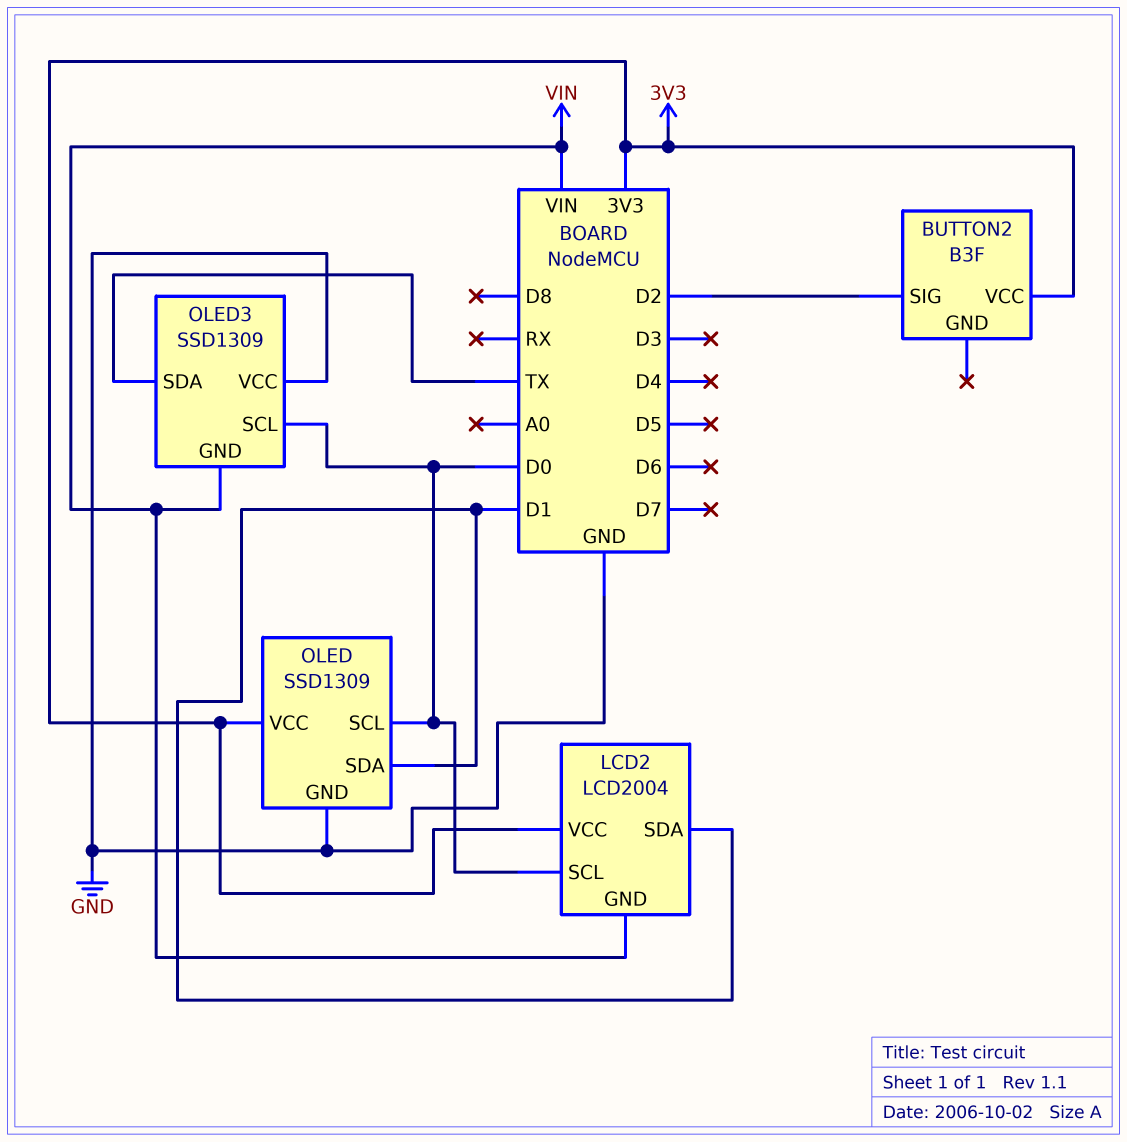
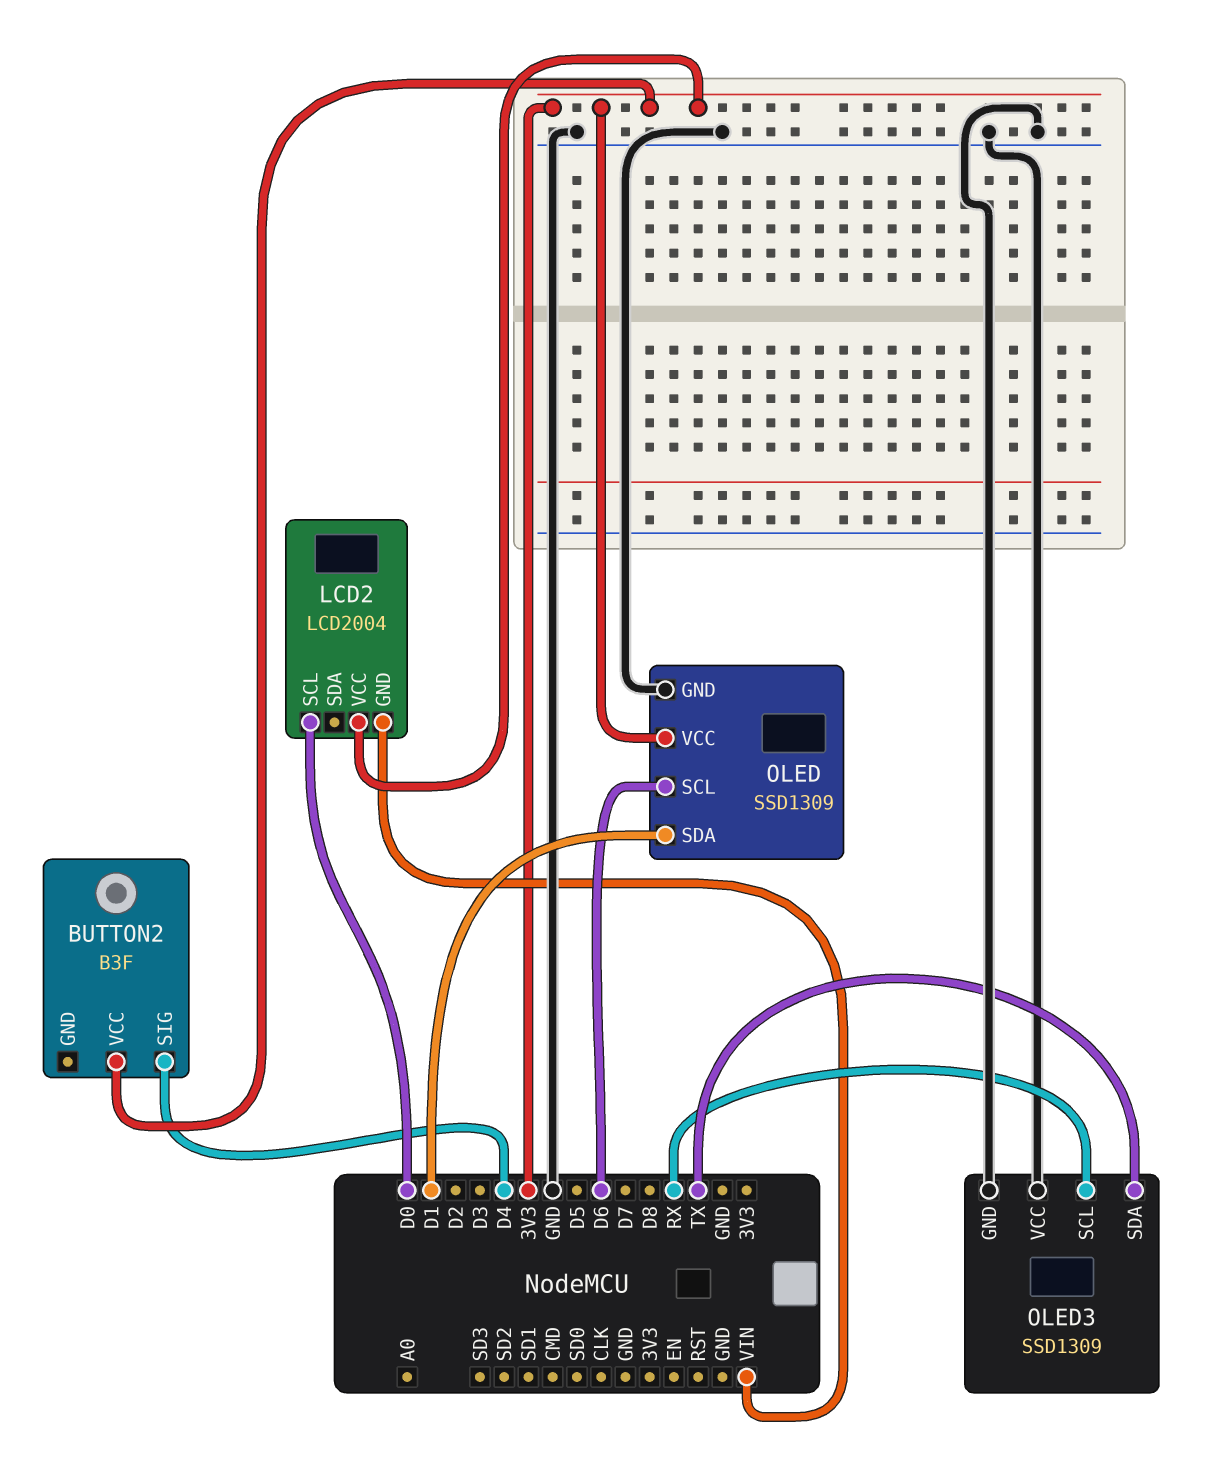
BUTTON2 pin SIG: D2 -> D4
LCD2 pin SDA: D1 -> none
OLED pin SCL: D0 -> D6
OLED3 pin GND: VIN -> GND
OLED3 pin SCL: D0 -> RX

